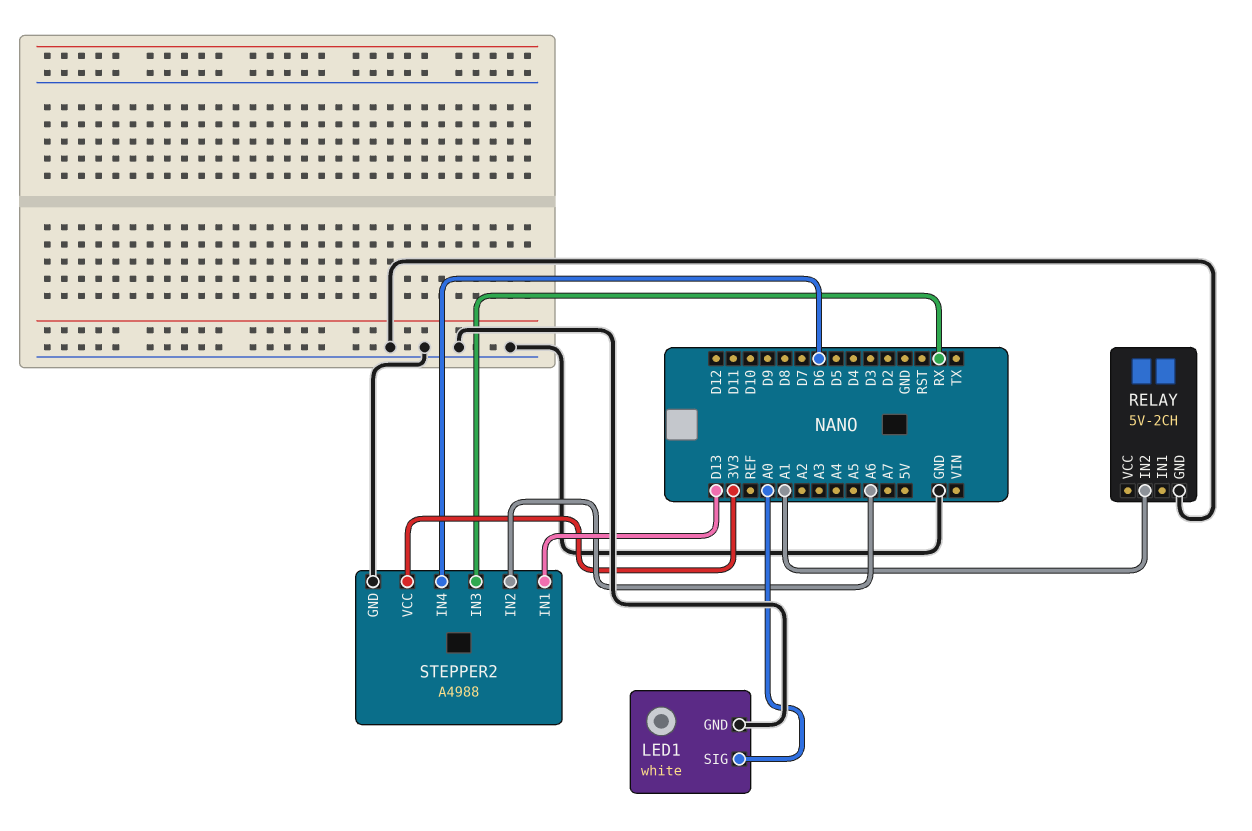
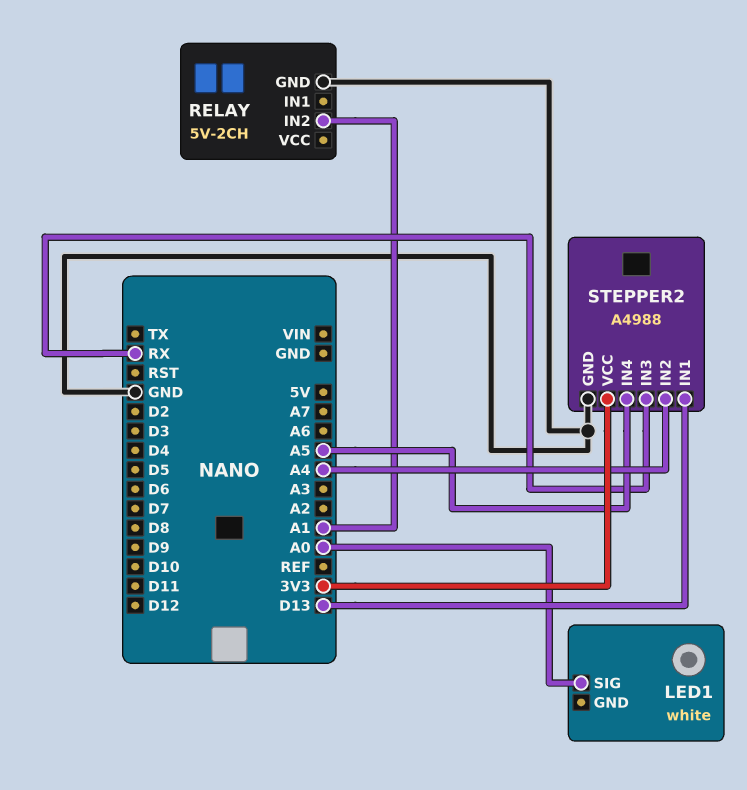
LED1 pin GND: GND -> none
STEPPER2 pin IN2: A6 -> A4
STEPPER2 pin IN4: D6 -> A5

